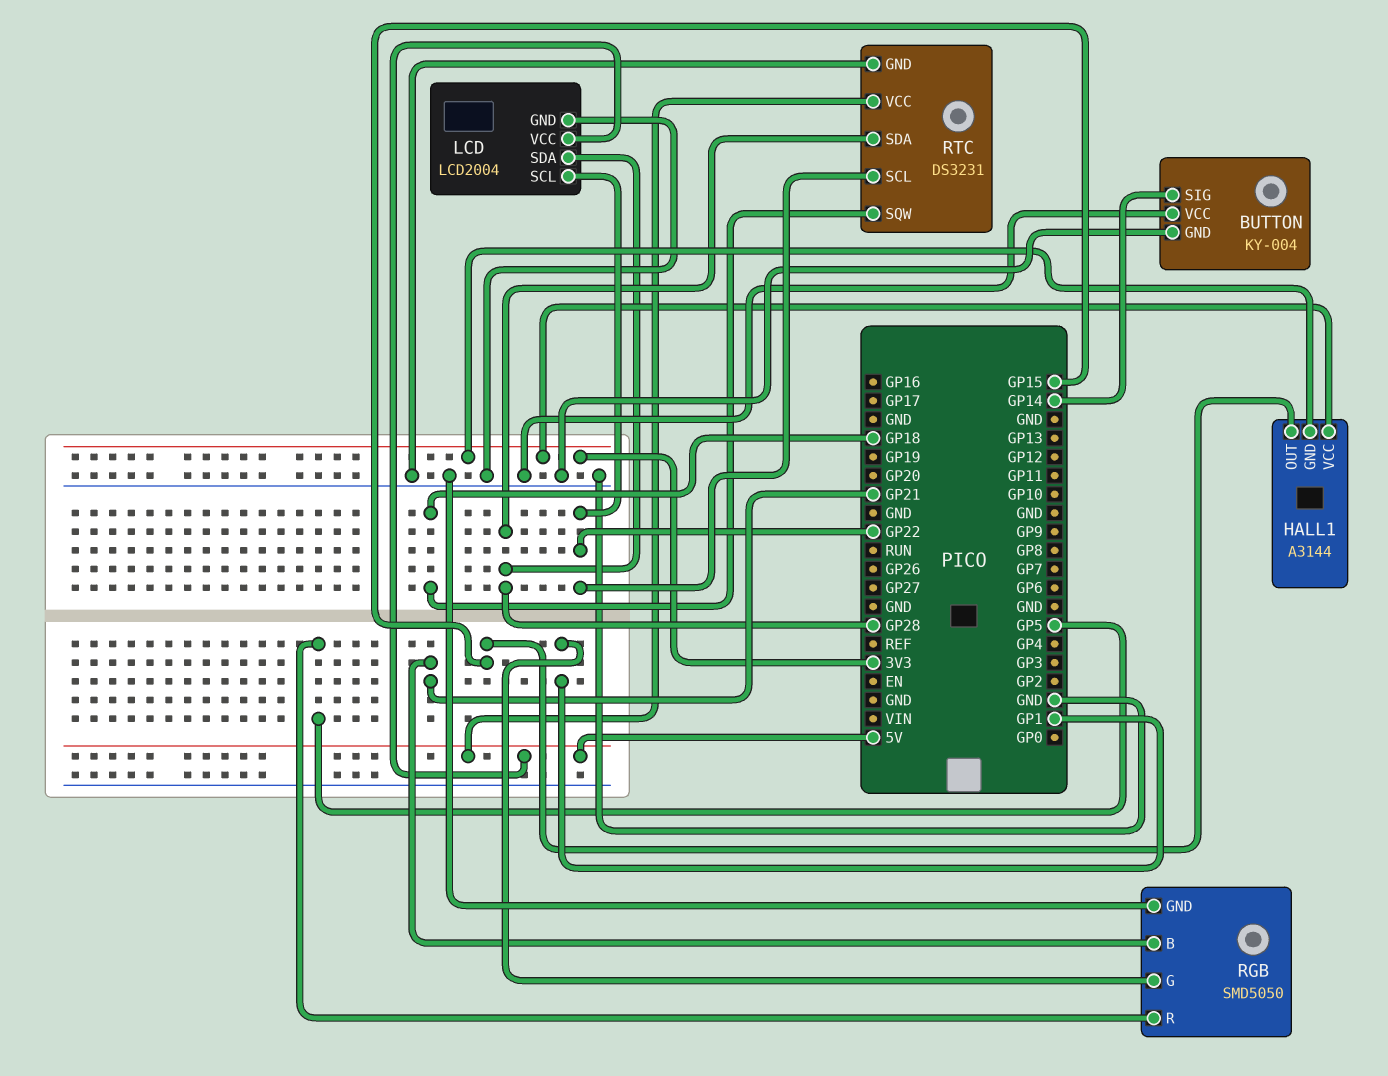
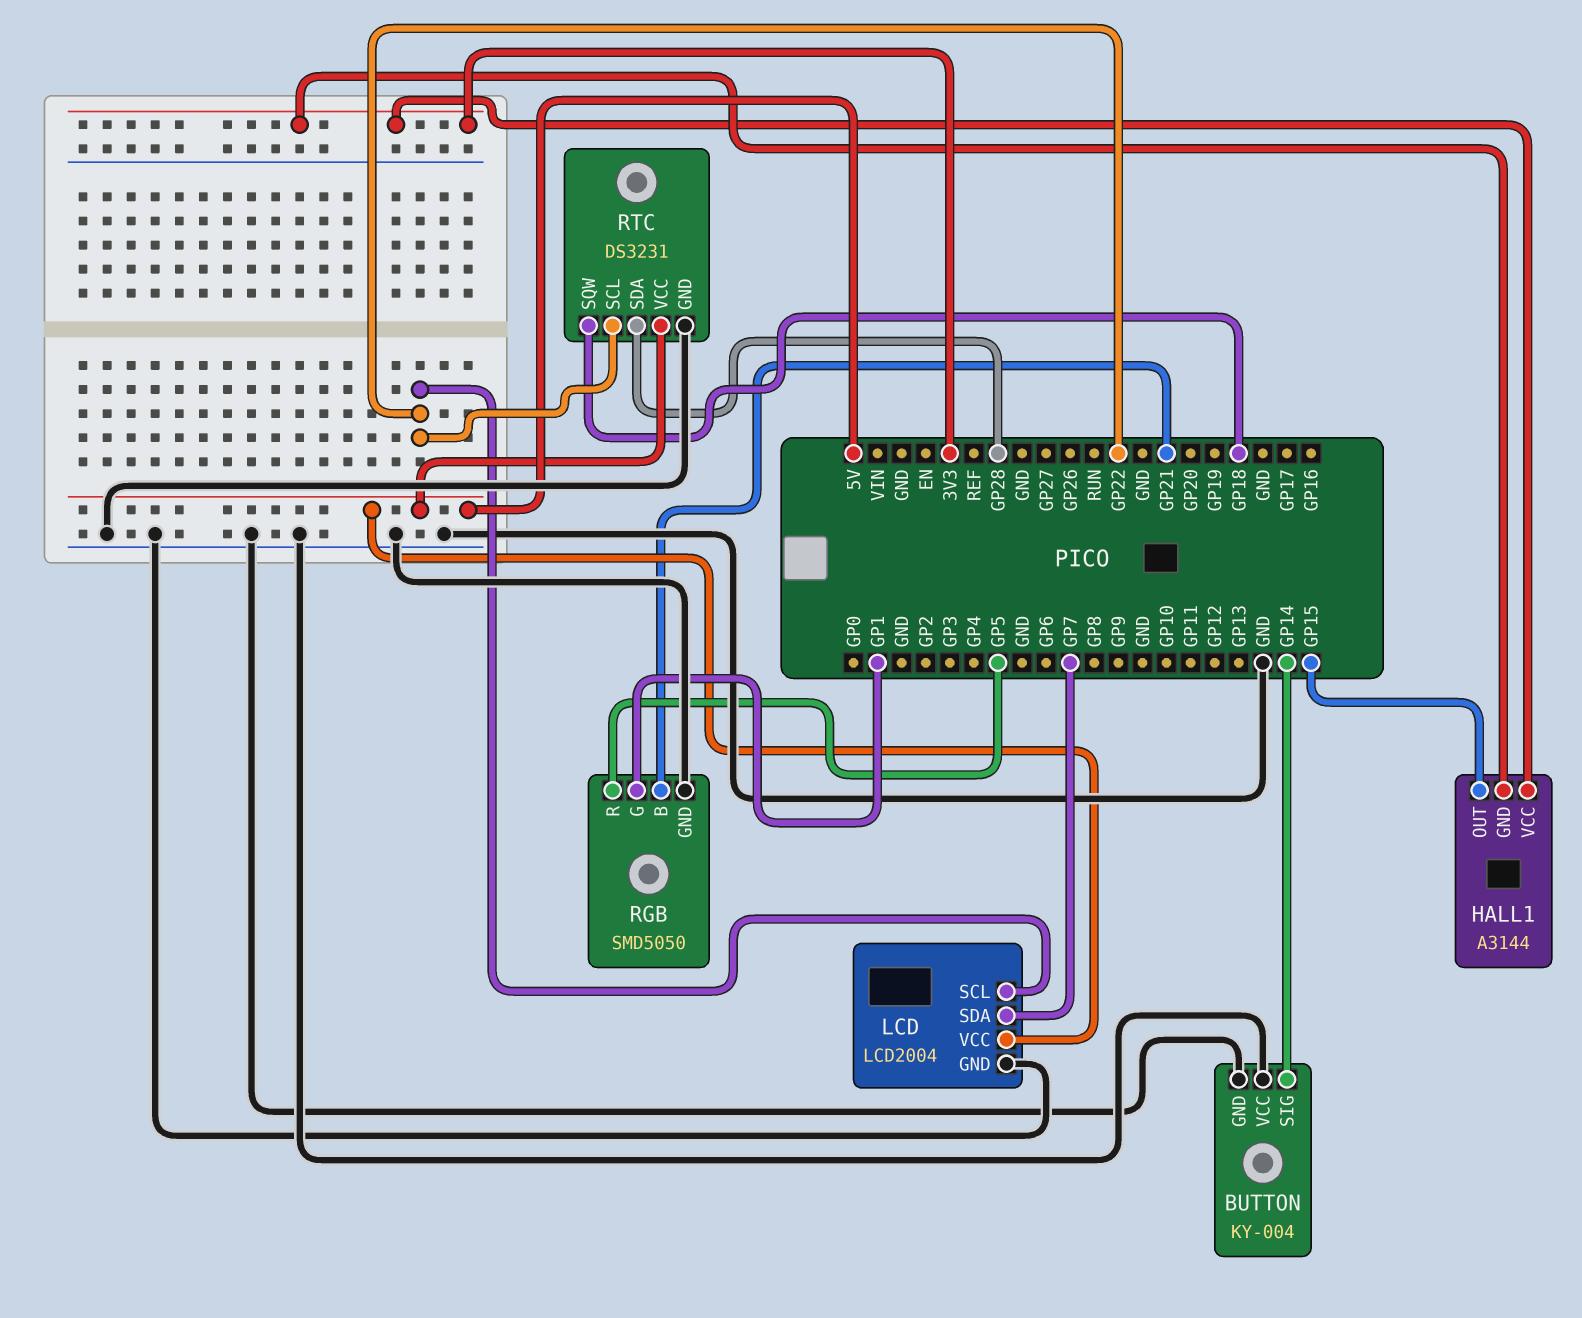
LCD pin SDA: GP28 -> GP7

